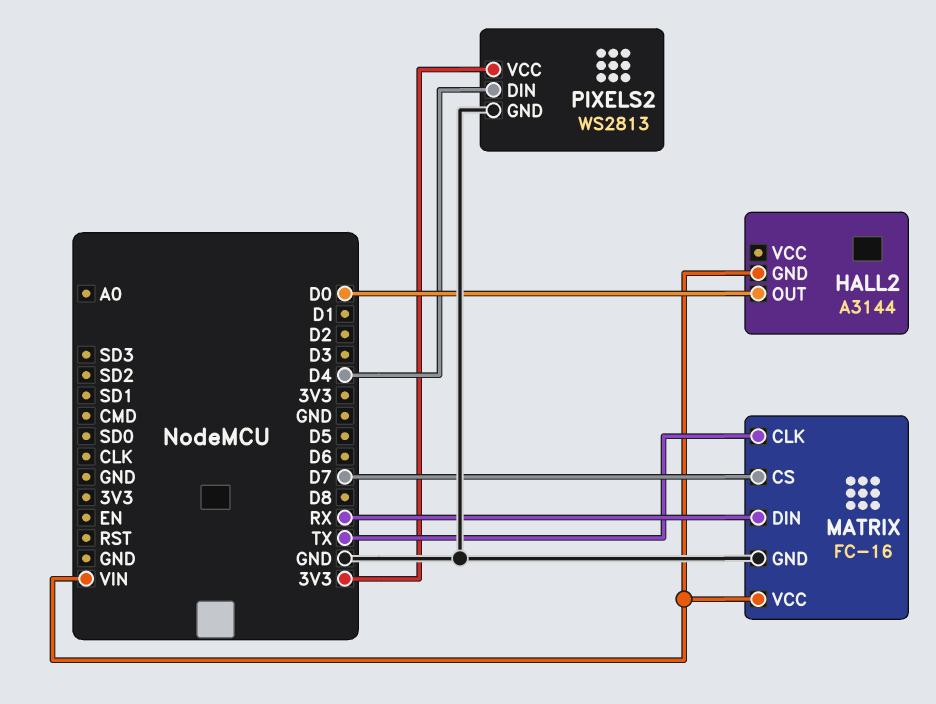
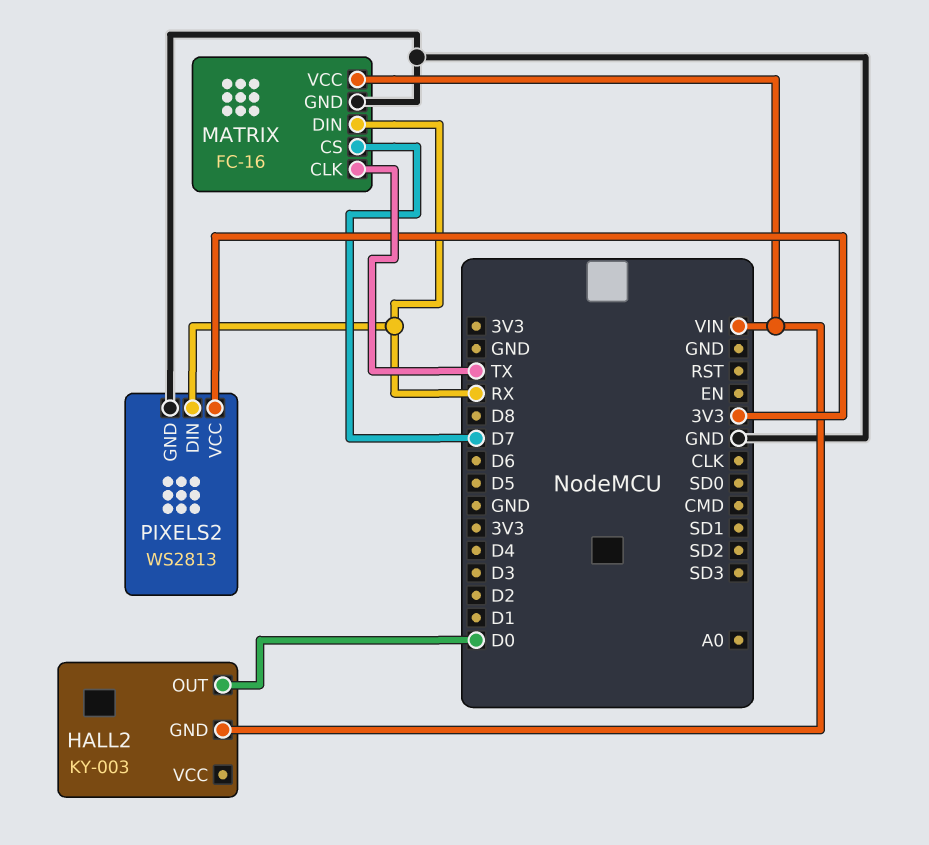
HALL2: A3144 -> KY-003
PIXELS2 pin DIN: D4 -> RX

